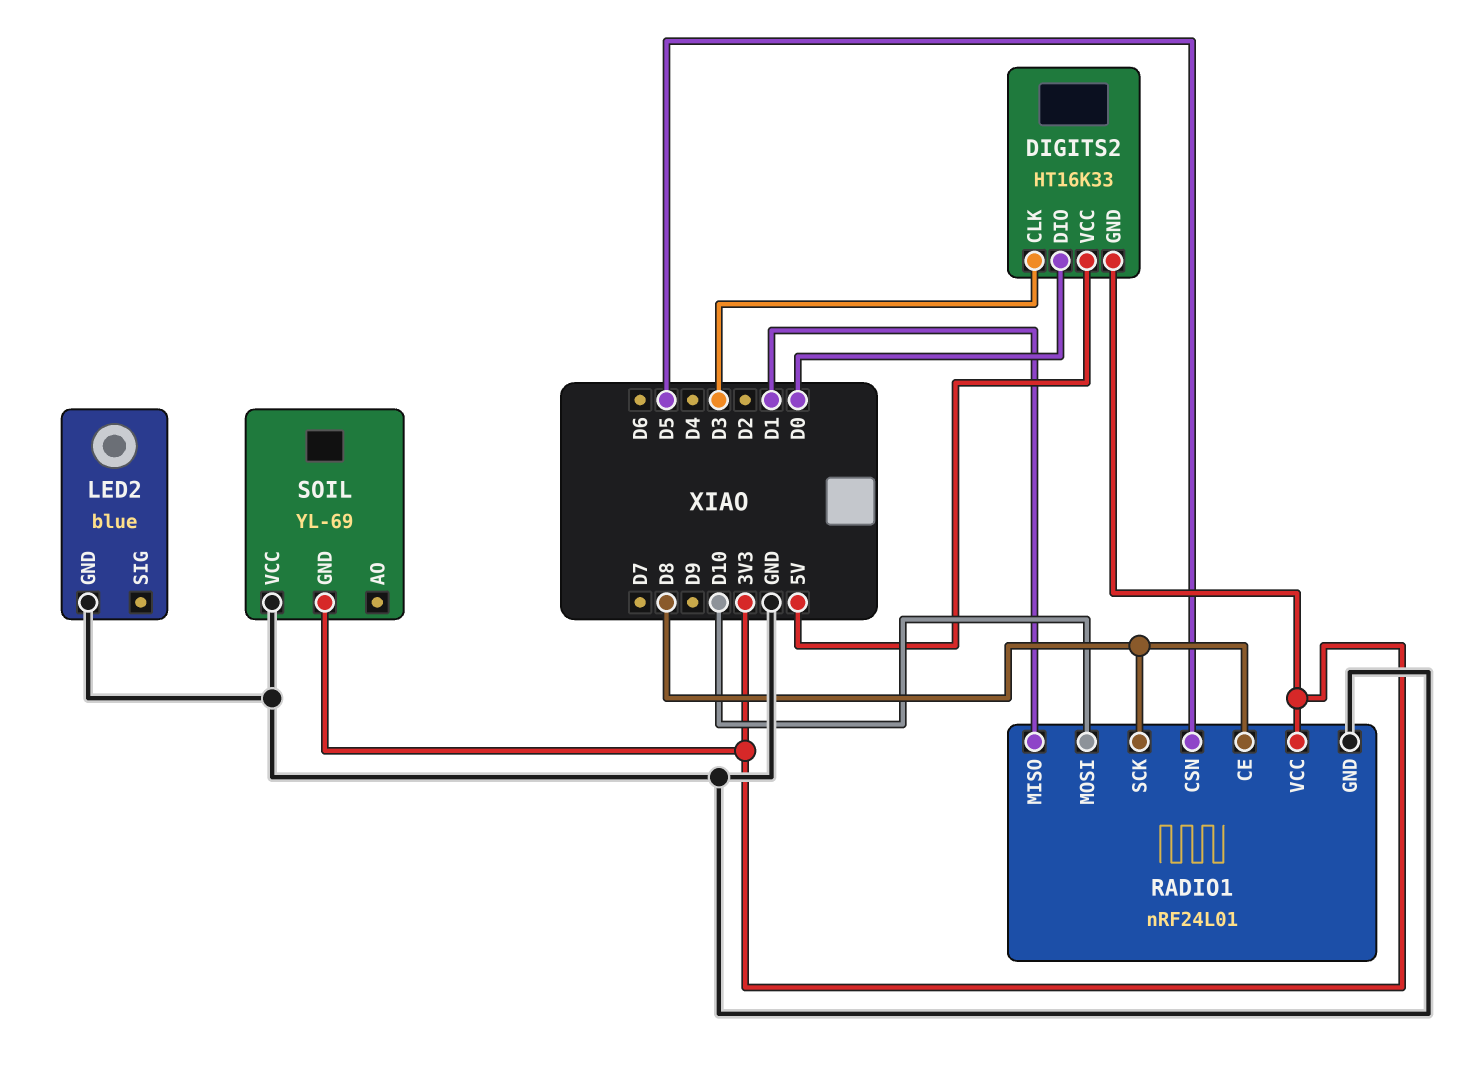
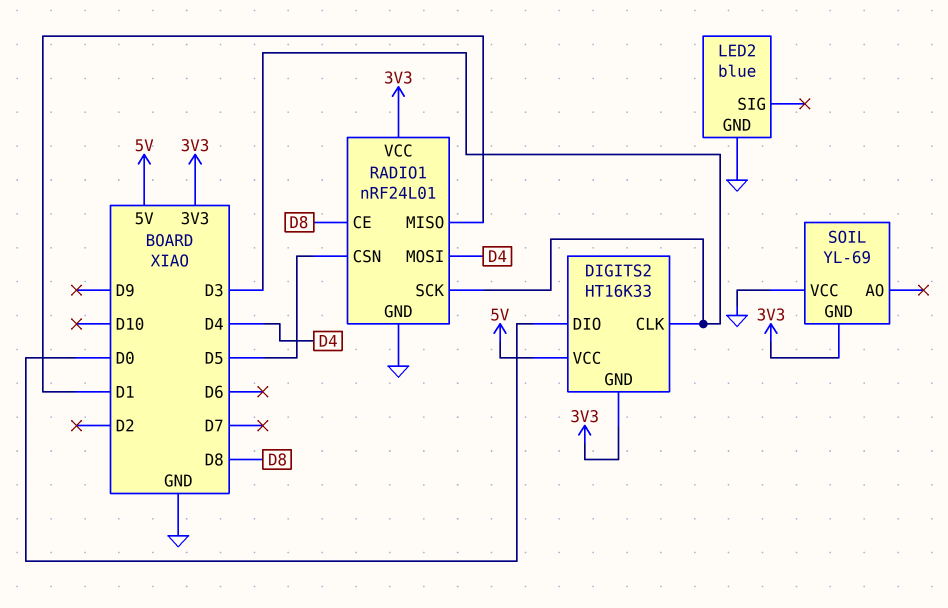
RADIO1 pin MOSI: D10 -> D4
RADIO1 pin SCK: D8 -> D3

